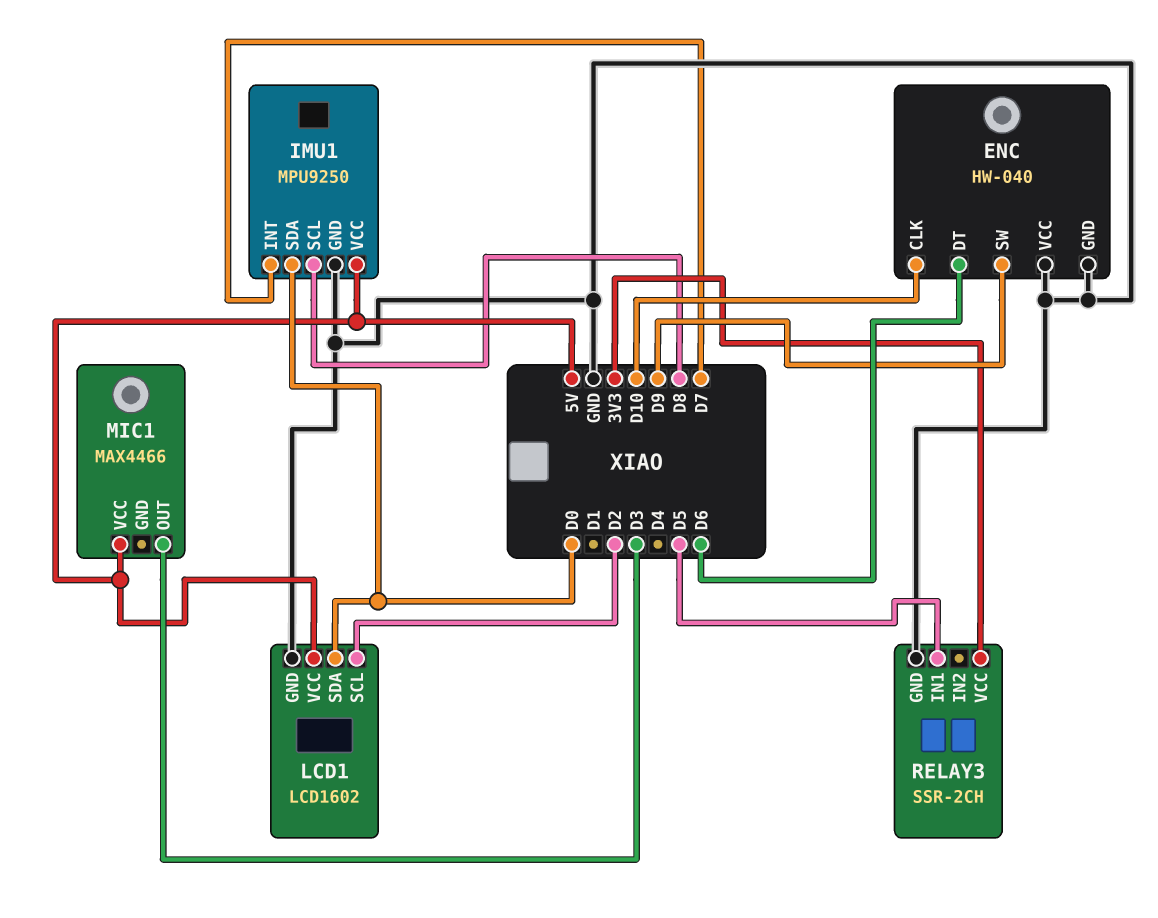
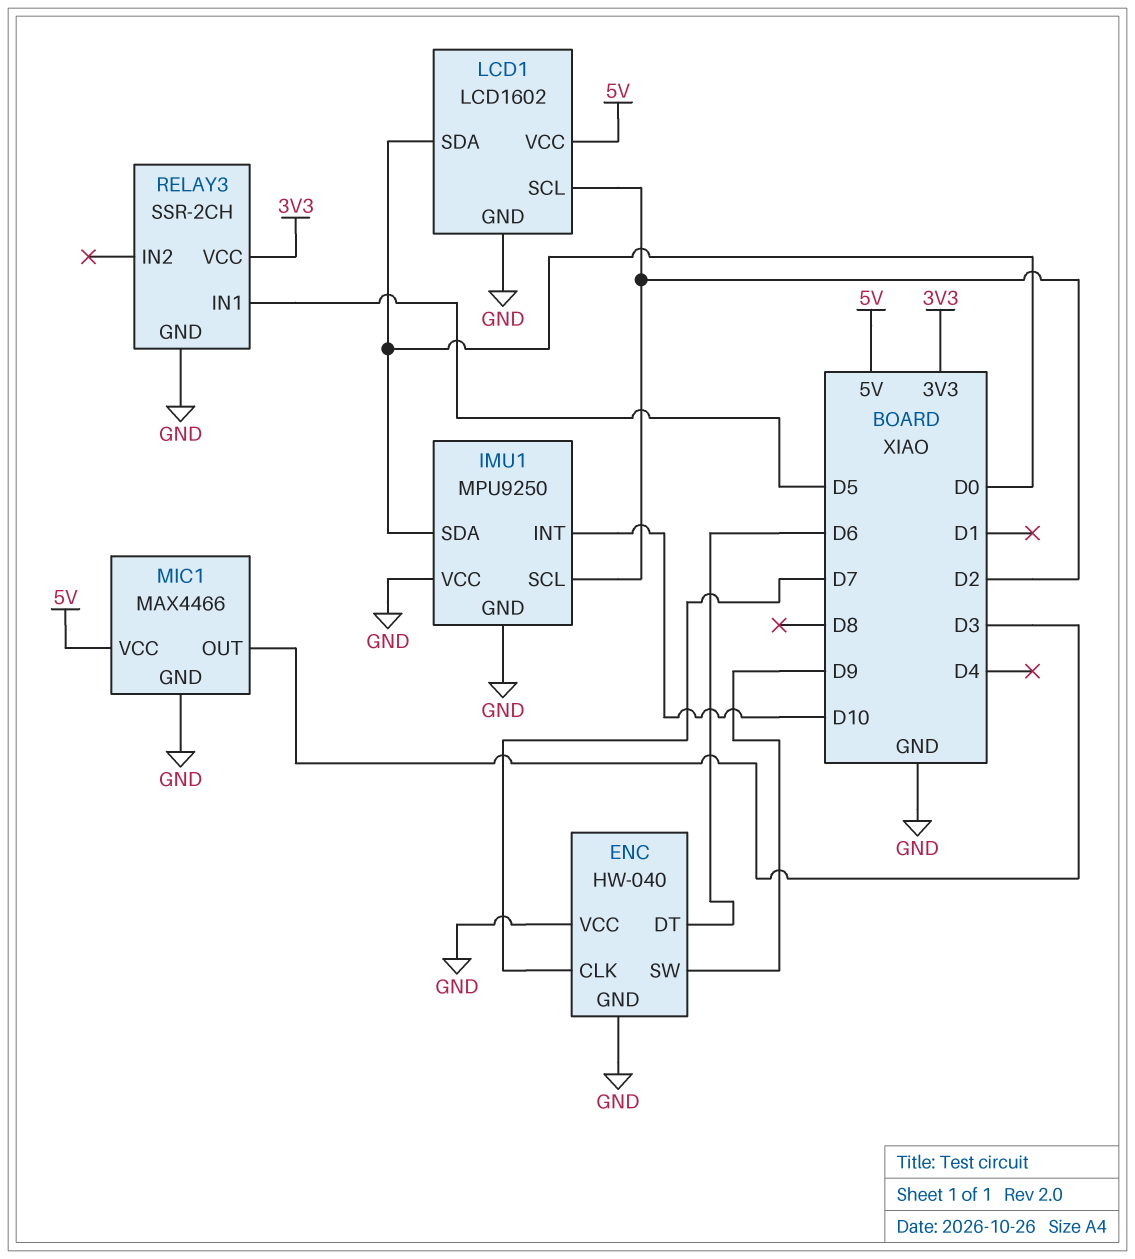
ENC pin CLK: D10 -> D7
IMU1 pin INT: D7 -> D10
IMU1 pin SCL: D8 -> D2
IMU1 pin VCC: 5V -> GND
MIC1 pin GND: none -> GND

